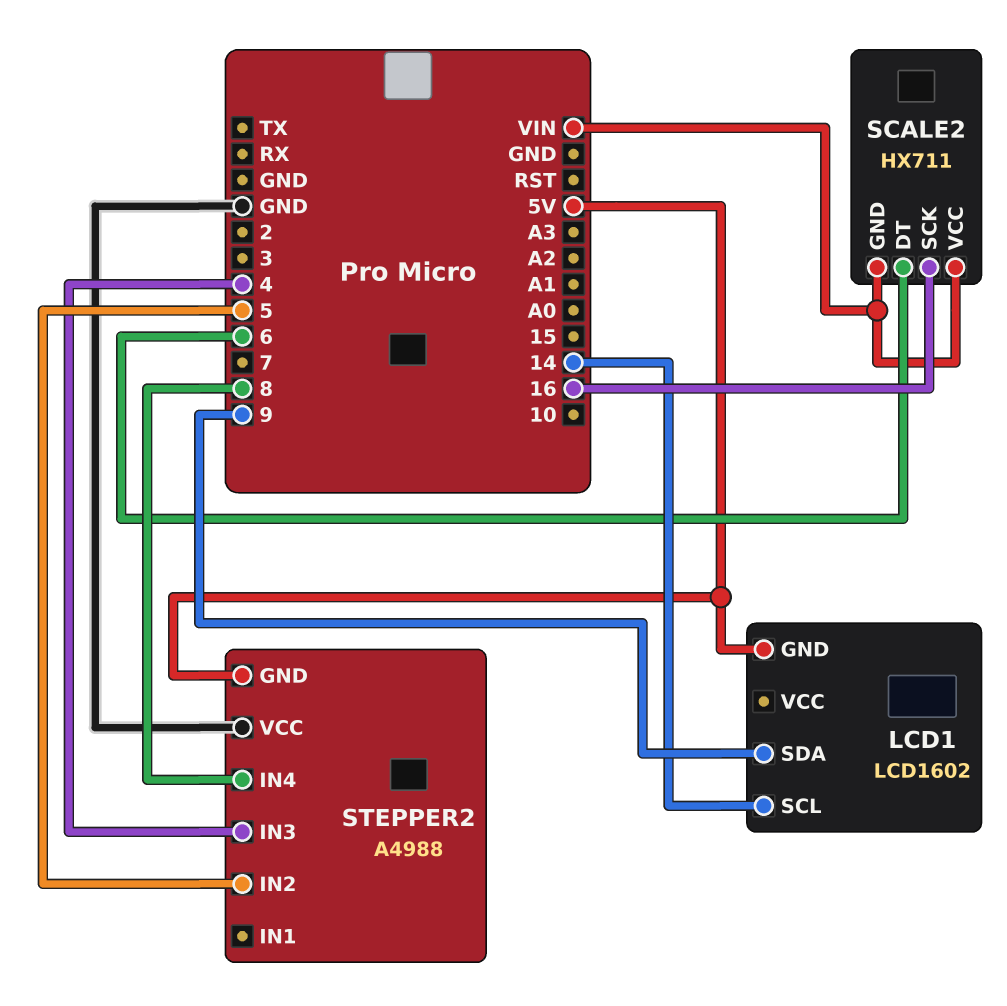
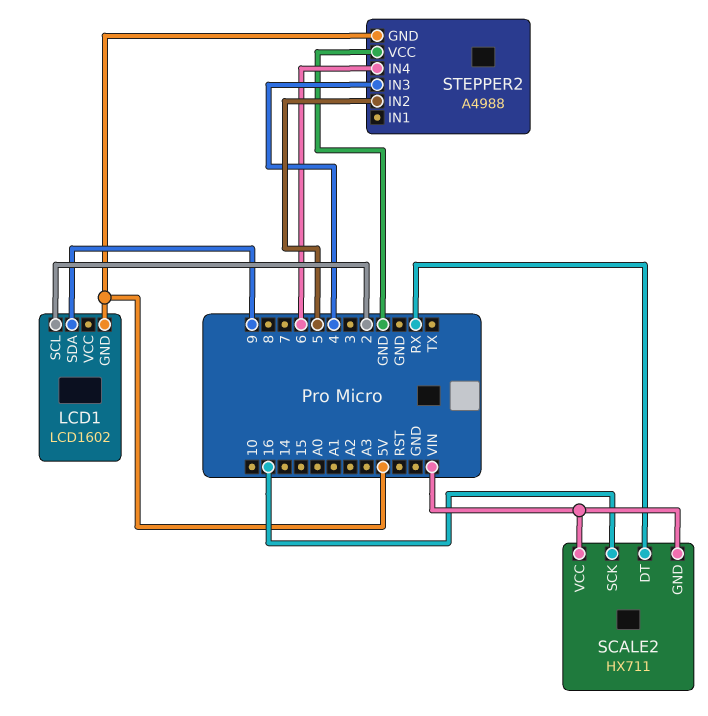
LCD1 pin SCL: 14 -> 2
SCALE2 pin DT: 6 -> RX
STEPPER2 pin IN4: 8 -> 6

